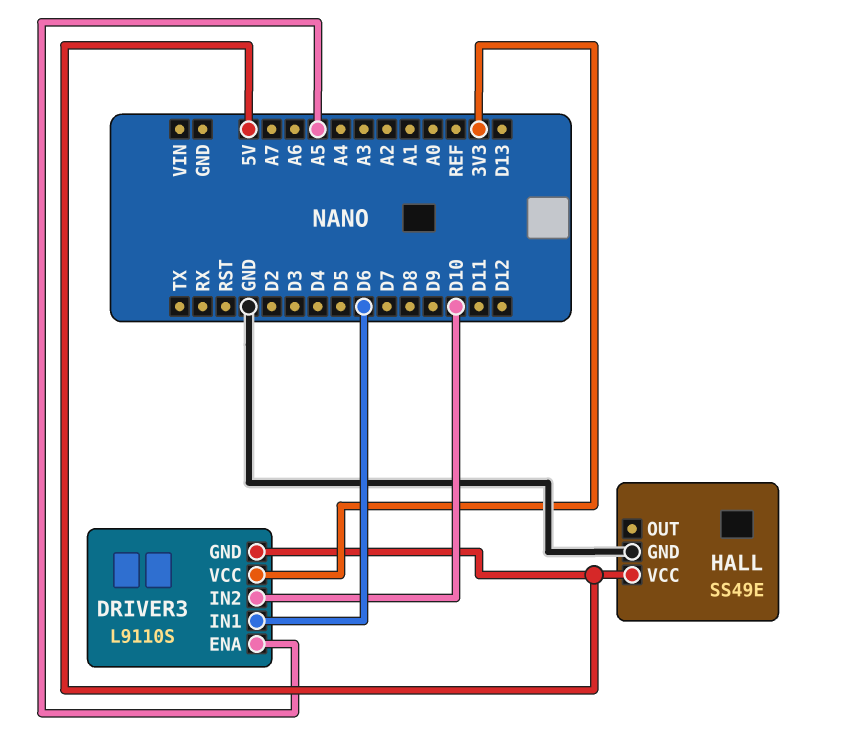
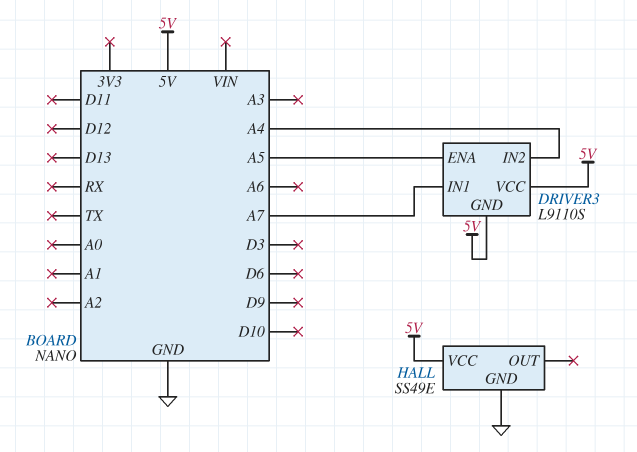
DRIVER3 pin IN1: D6 -> A7
DRIVER3 pin IN2: D10 -> A4
DRIVER3 pin VCC: 3V3 -> 5V

